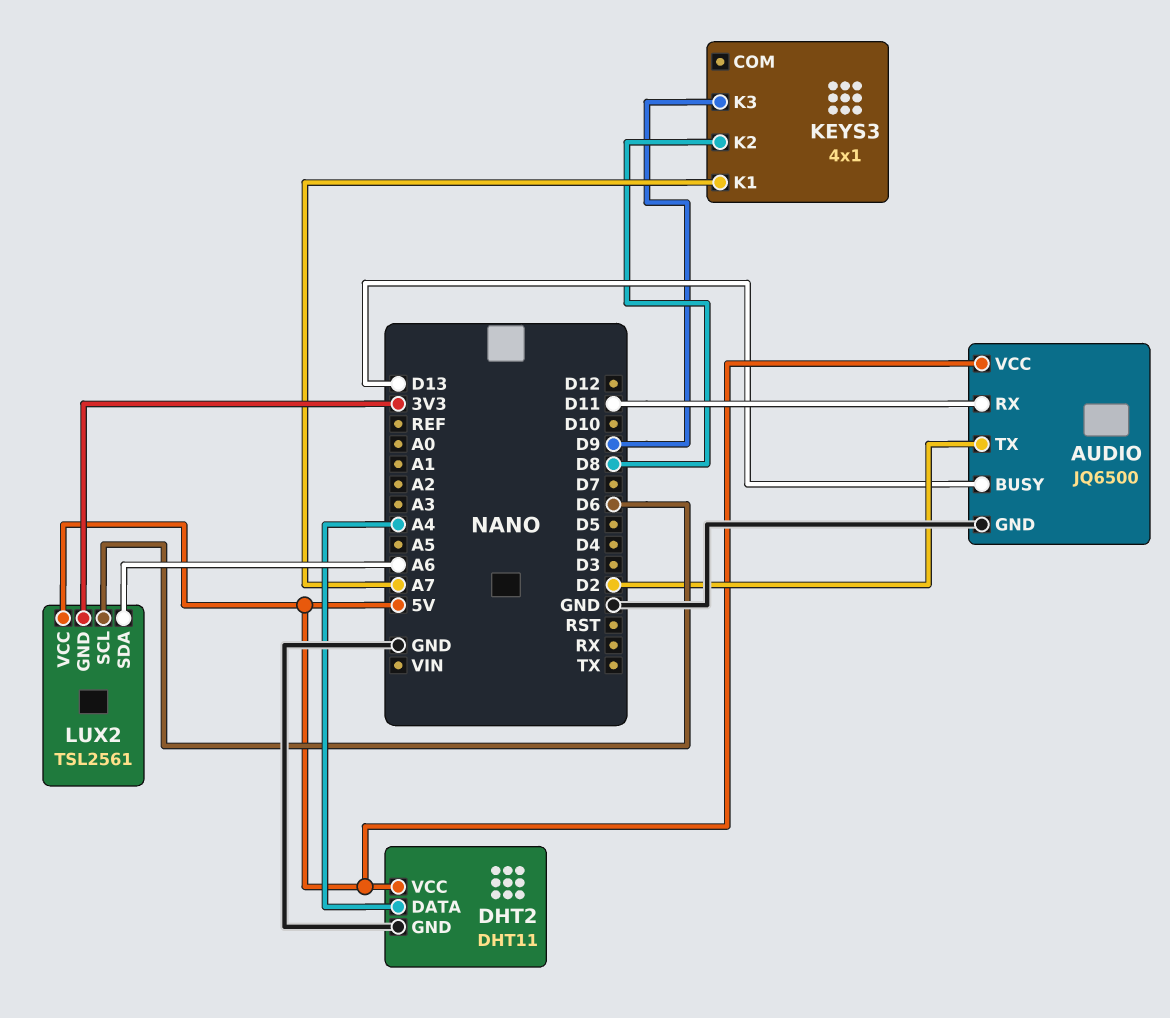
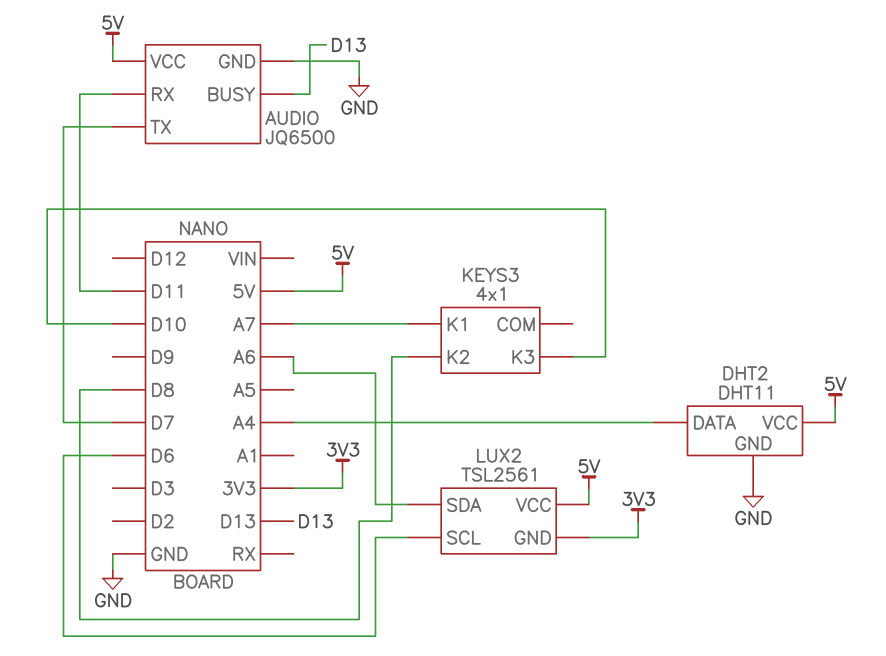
AUDIO pin TX: D2 -> D7
KEYS3 pin K3: D9 -> D10

